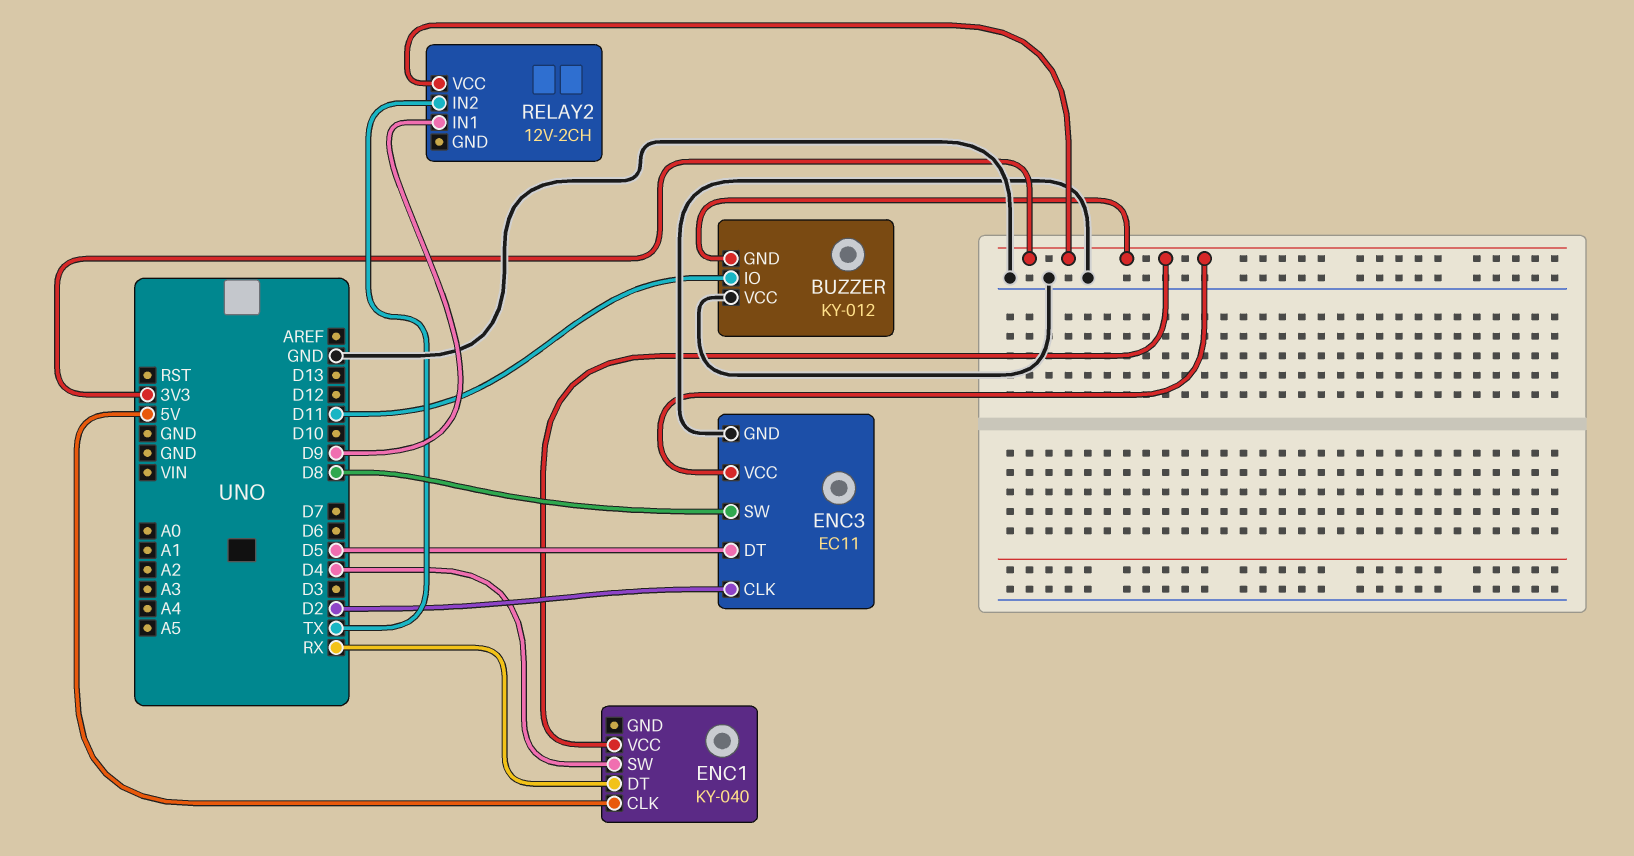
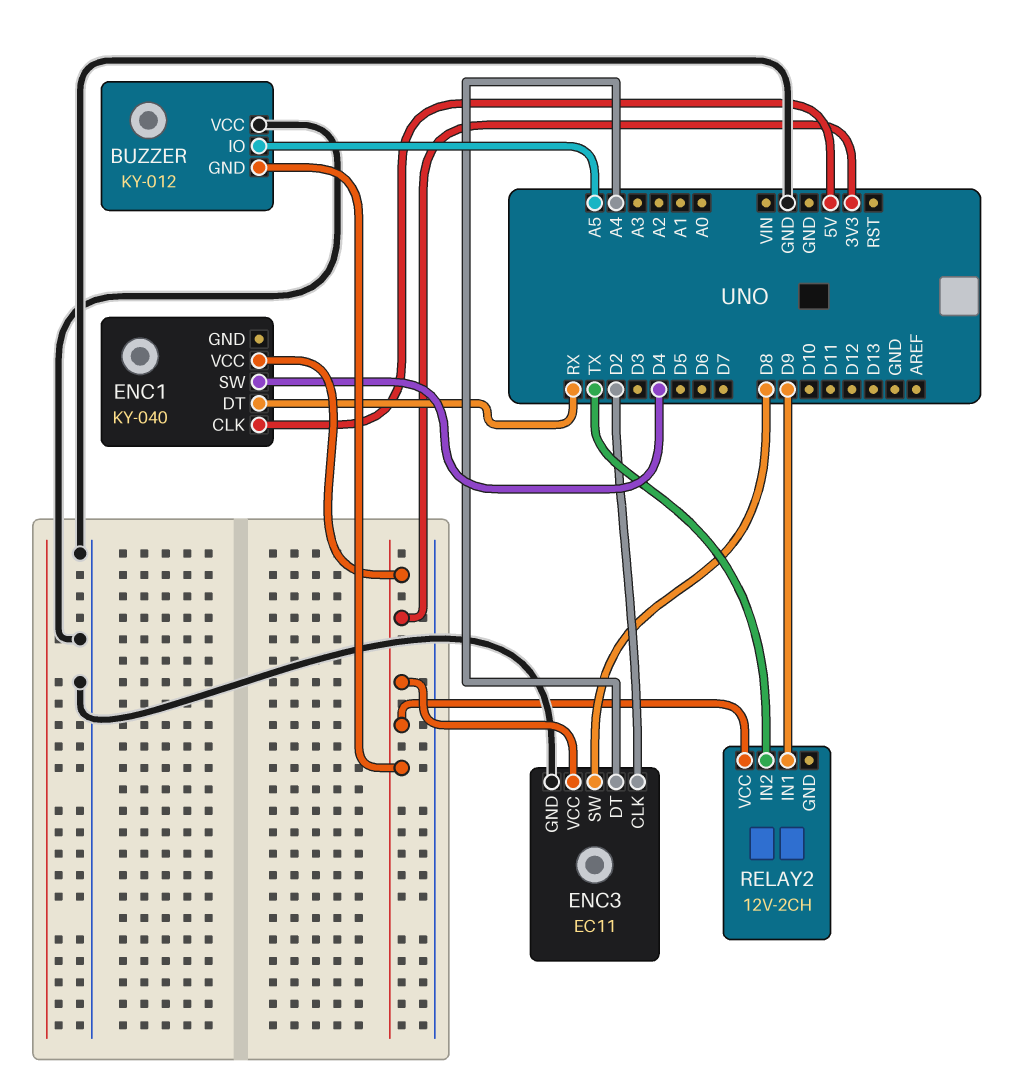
BUZZER pin IO: D11 -> A5
ENC3 pin DT: D5 -> A4

